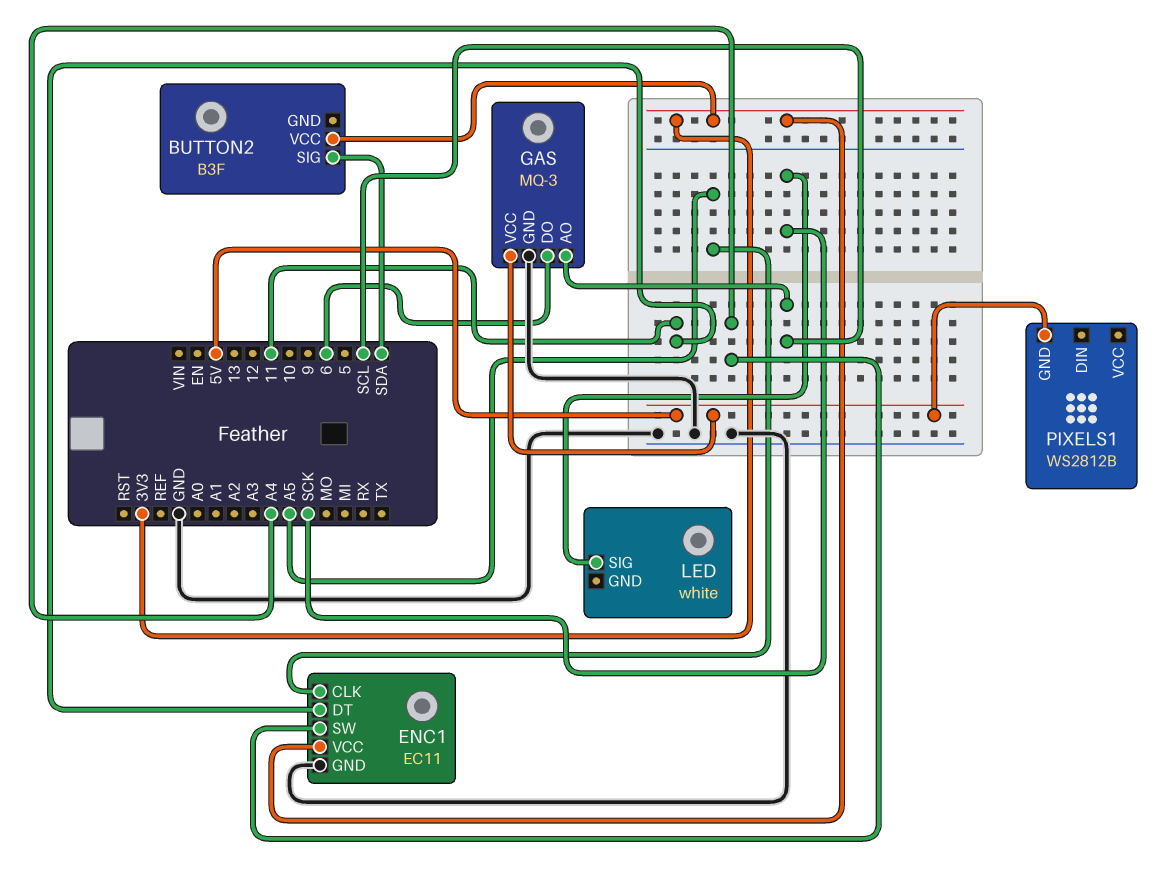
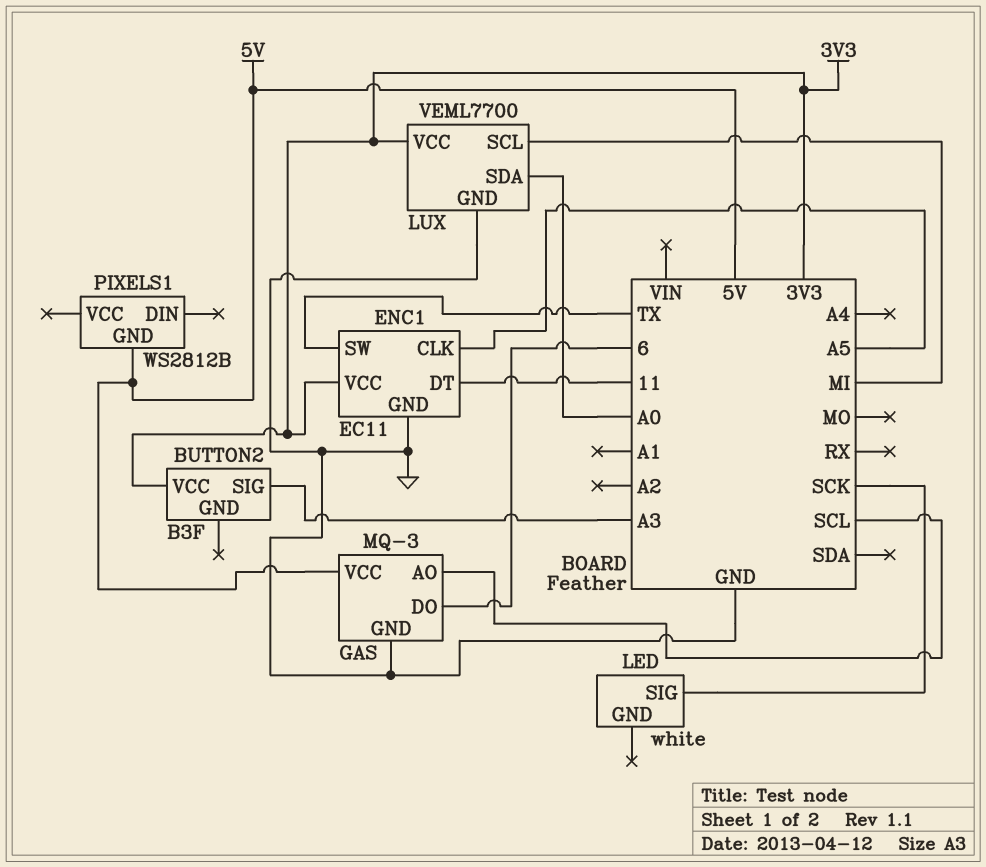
BUTTON2 pin SIG: SDA -> A3
ENC1 pin SW: A4 -> TX
LUX: none -> VEML7700
LUX pin GND: none -> GND
LUX pin SCL: none -> MI
LUX pin SDA: none -> A0
LUX pin VCC: none -> 3V3

